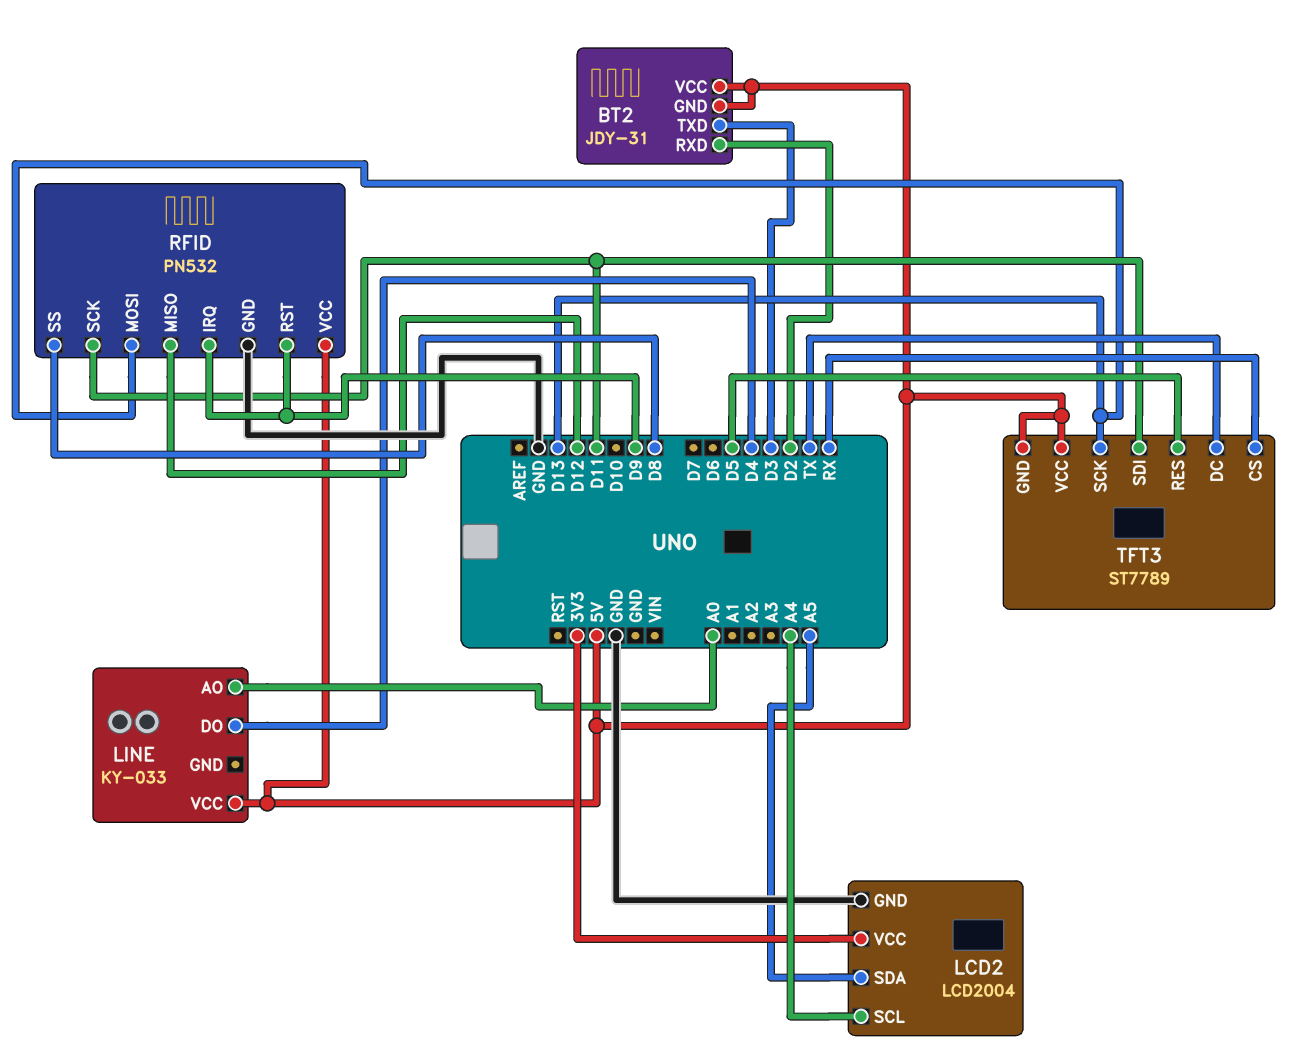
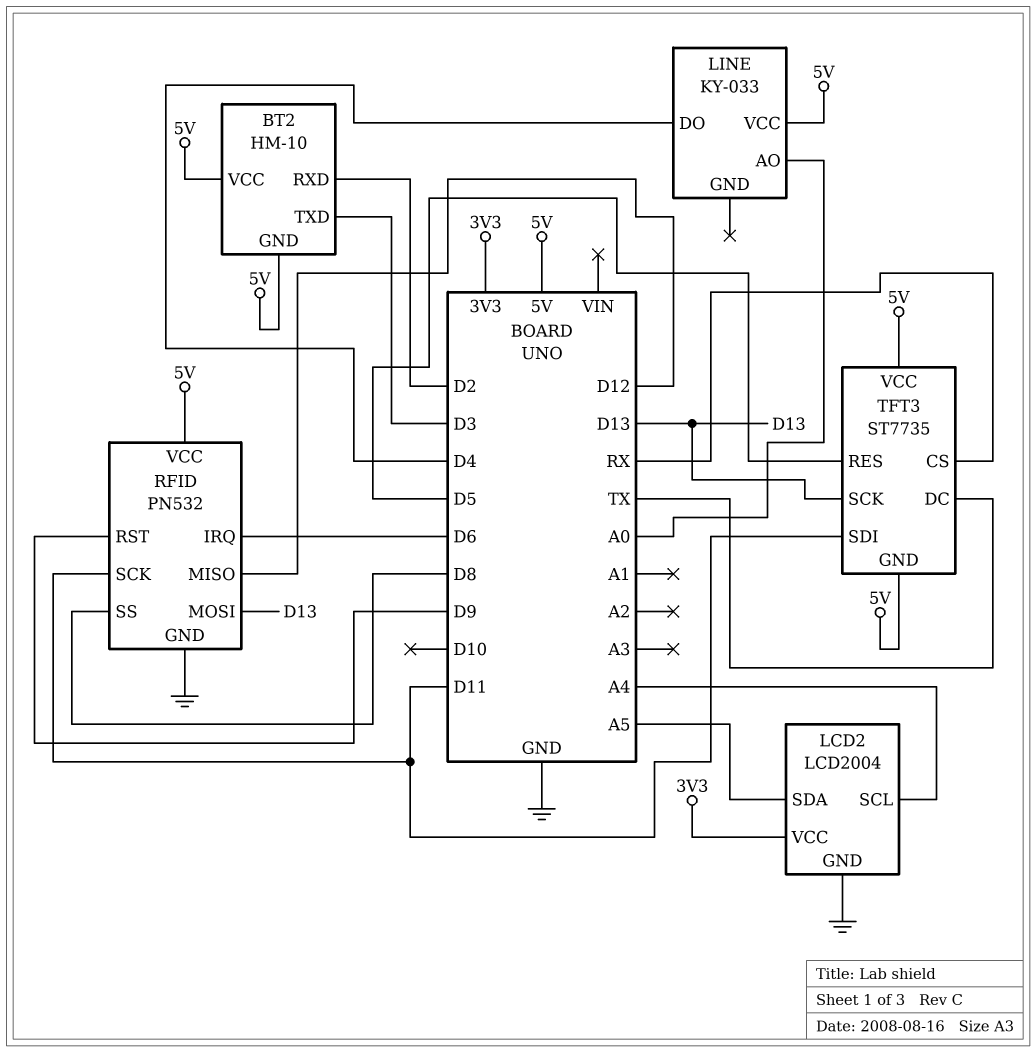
BT2: JDY-31 -> HM-10
RFID pin IRQ: D9 -> D6
TFT3: ST7789 -> ST7735

